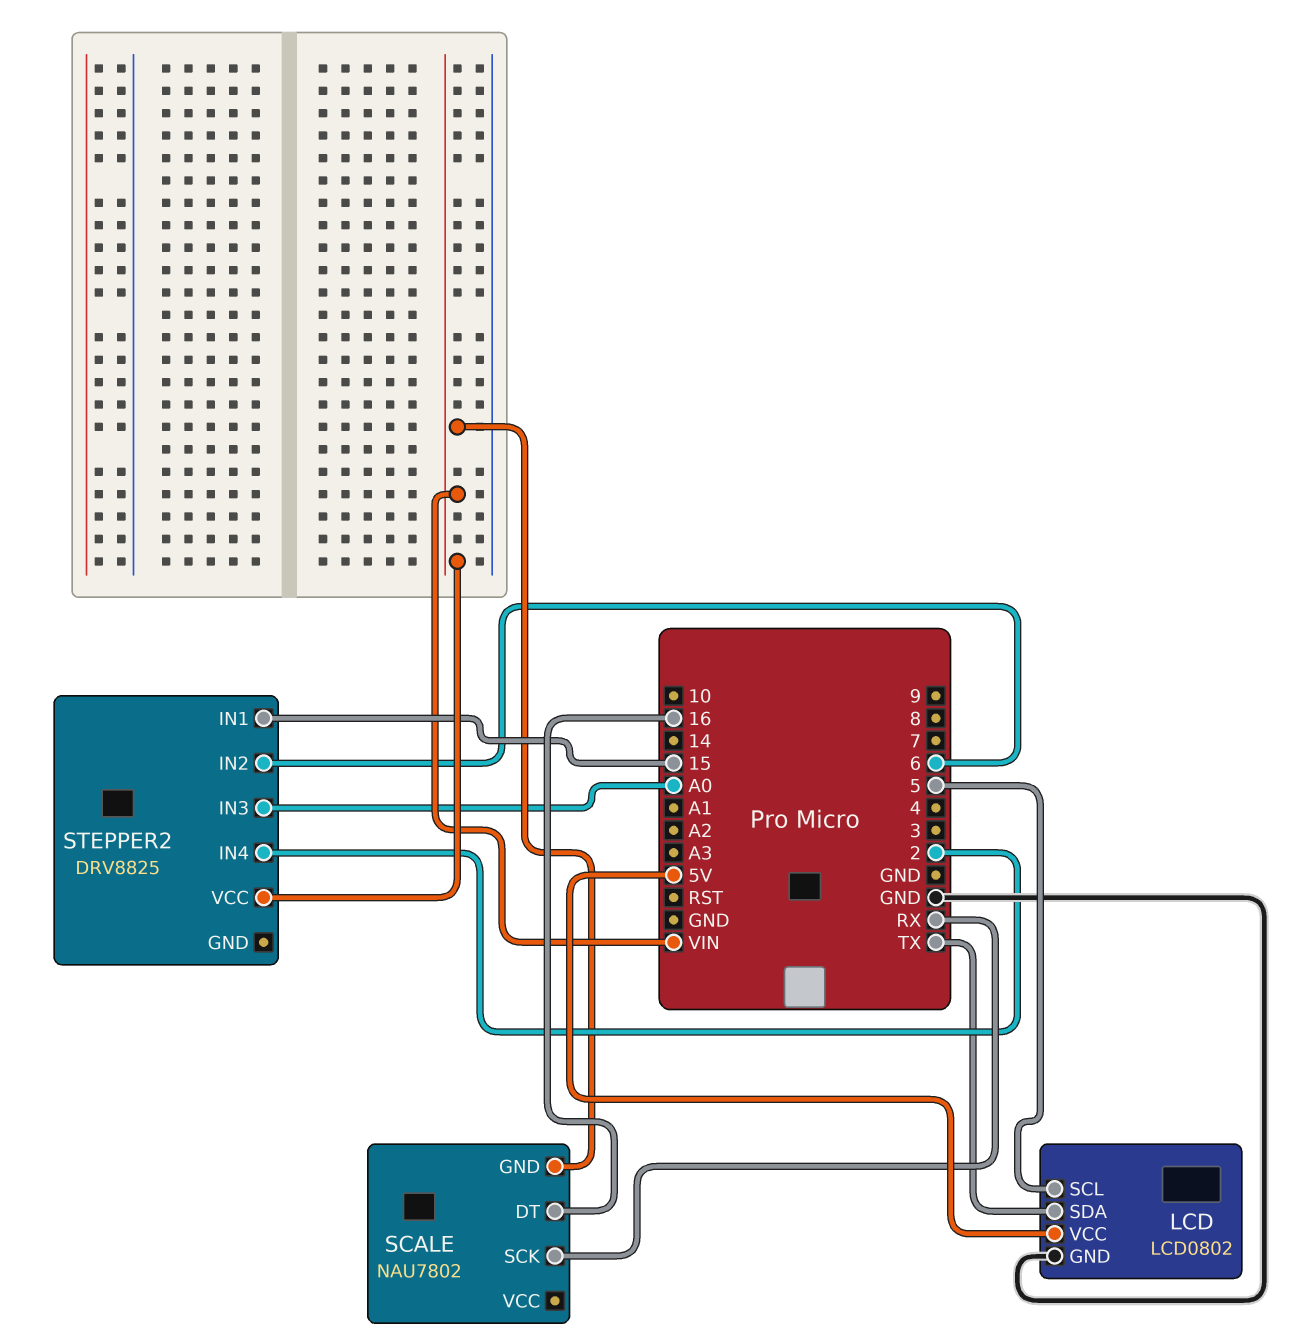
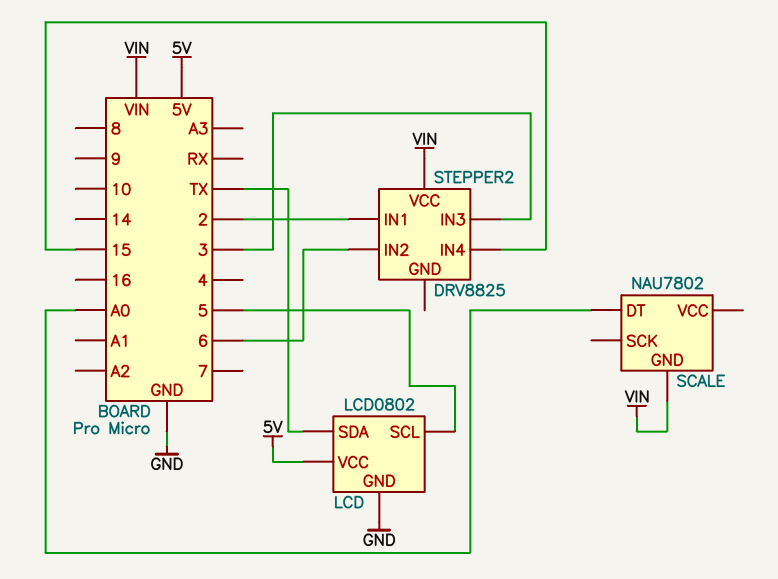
SCALE pin DT: 16 -> A0
SCALE pin SCK: RX -> none
STEPPER2 pin IN1: 15 -> 2
STEPPER2 pin IN3: A0 -> 3
STEPPER2 pin IN4: 2 -> 15

